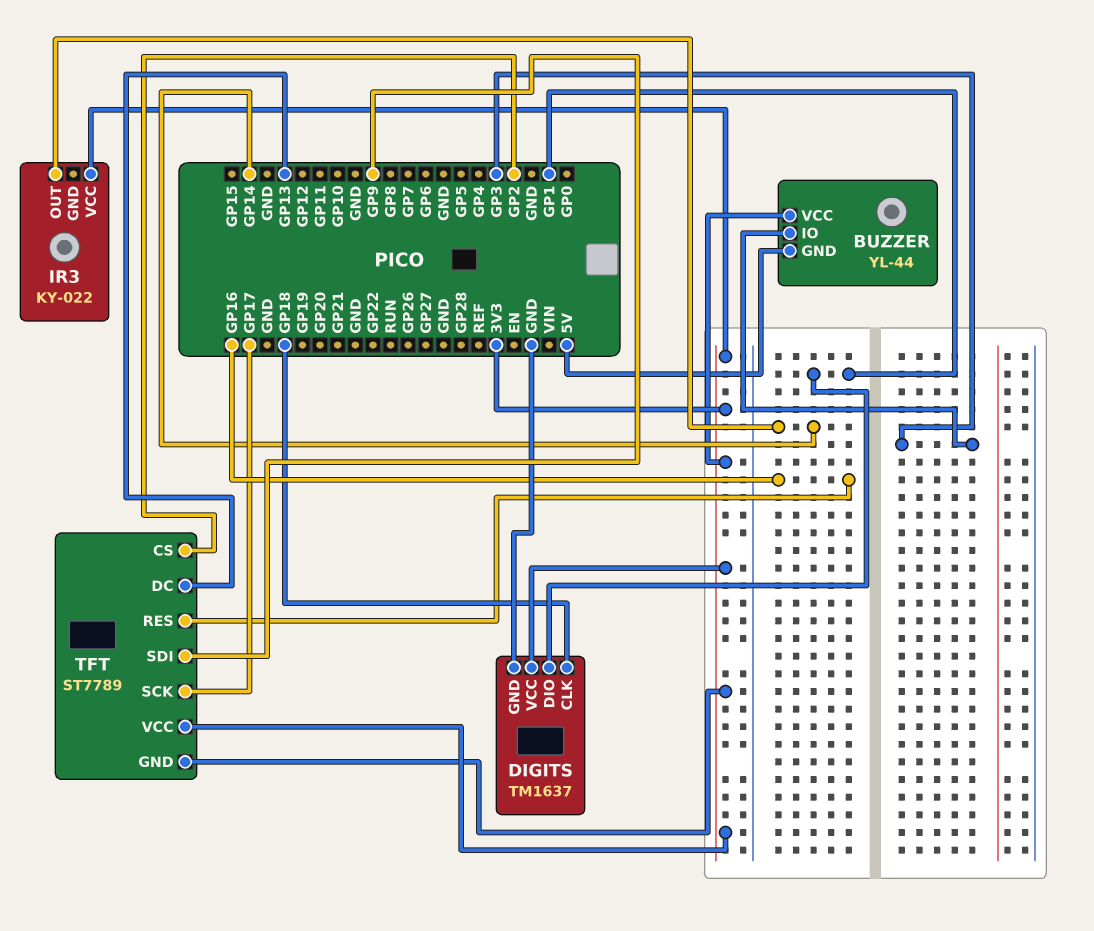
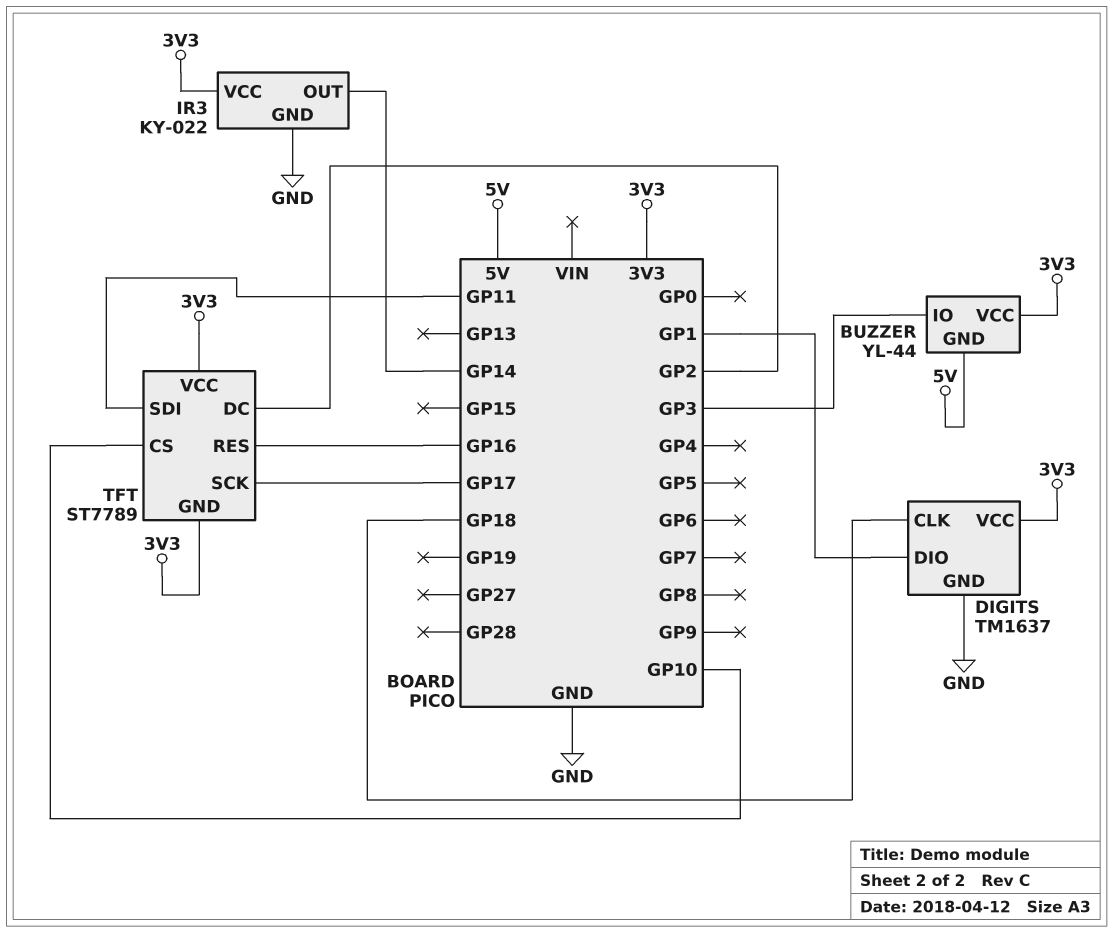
IR3 pin GND: none -> GND
TFT pin CS: GP2 -> GP10
TFT pin DC: GP13 -> GP2
TFT pin SDI: GP9 -> GP11

